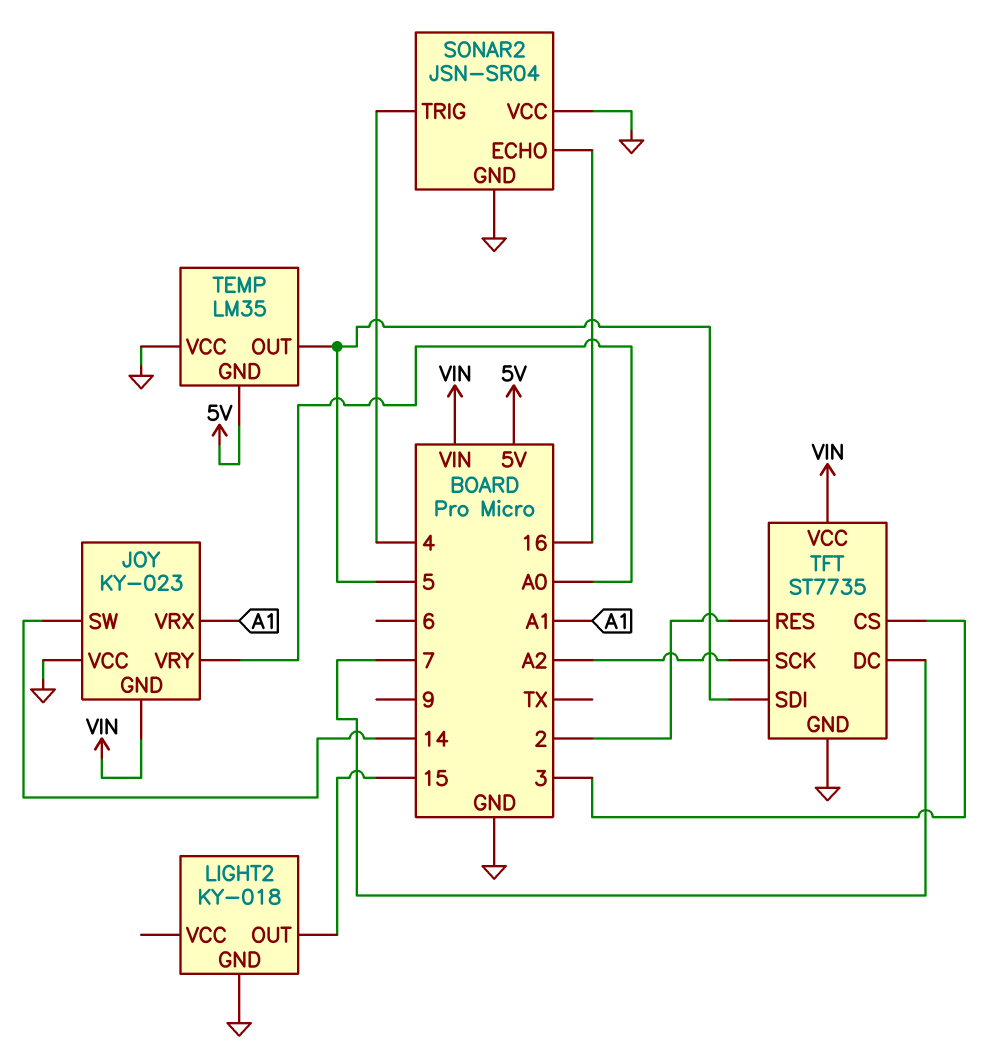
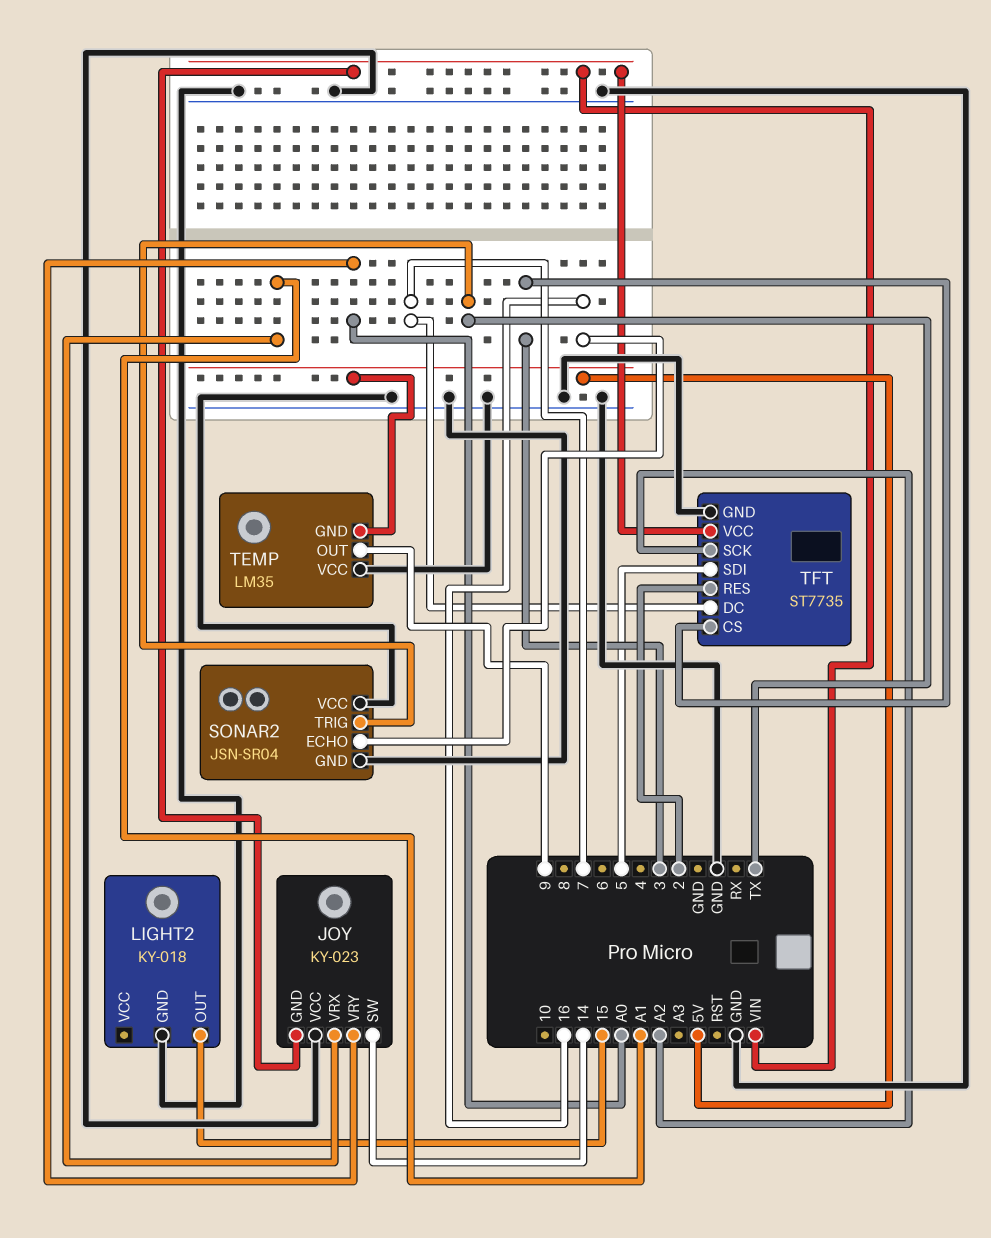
SONAR2 pin TRIG: 4 -> TX
TEMP pin OUT: 5 -> 9

